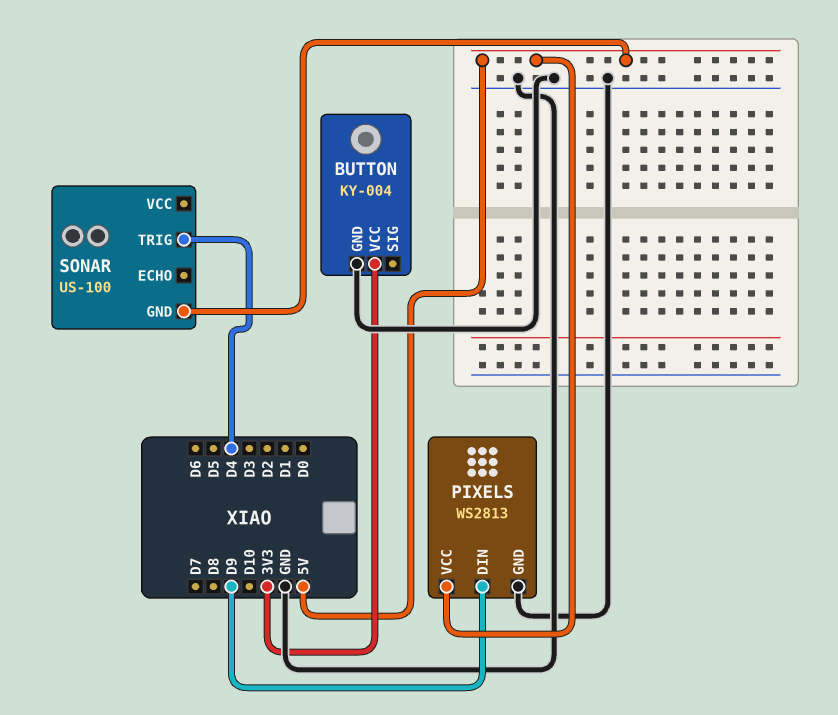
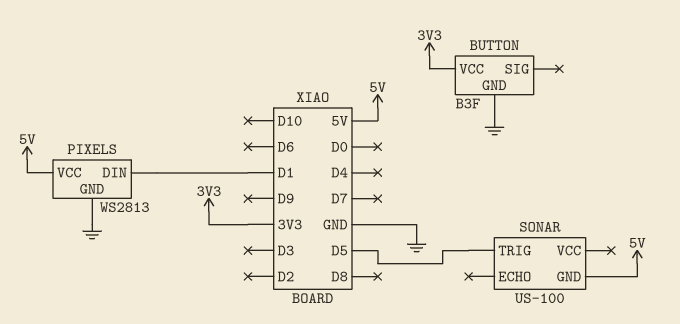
BUTTON: KY-004 -> B3F
PIXELS pin DIN: D9 -> D1
SONAR pin TRIG: D4 -> D5

